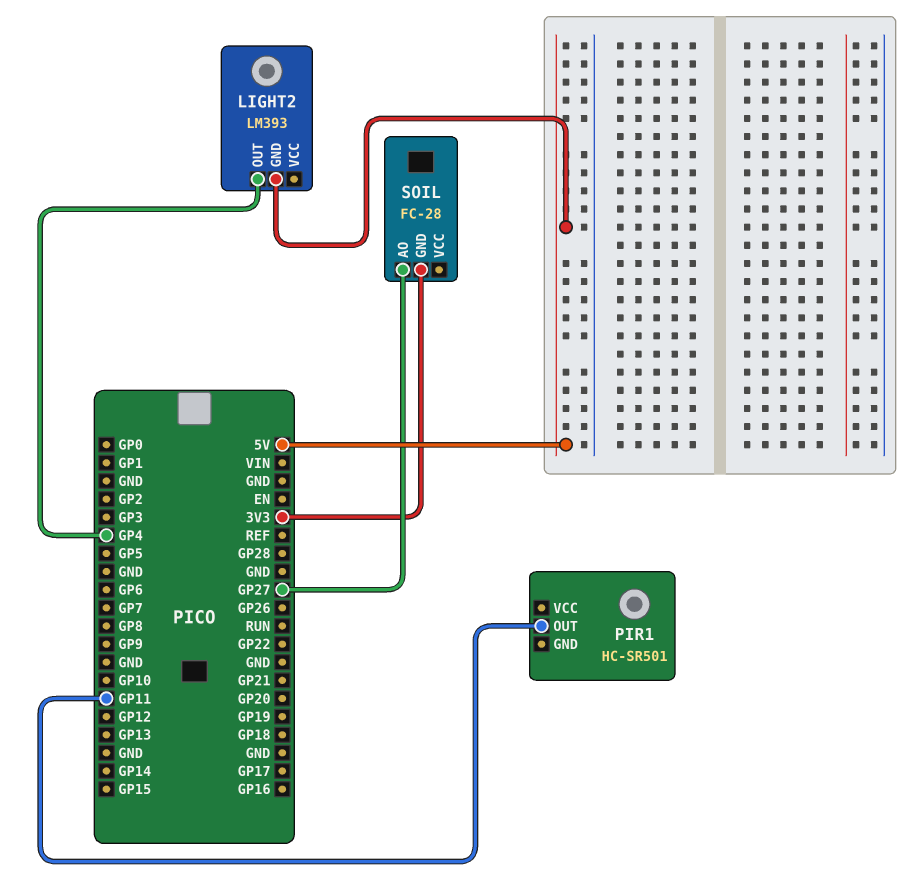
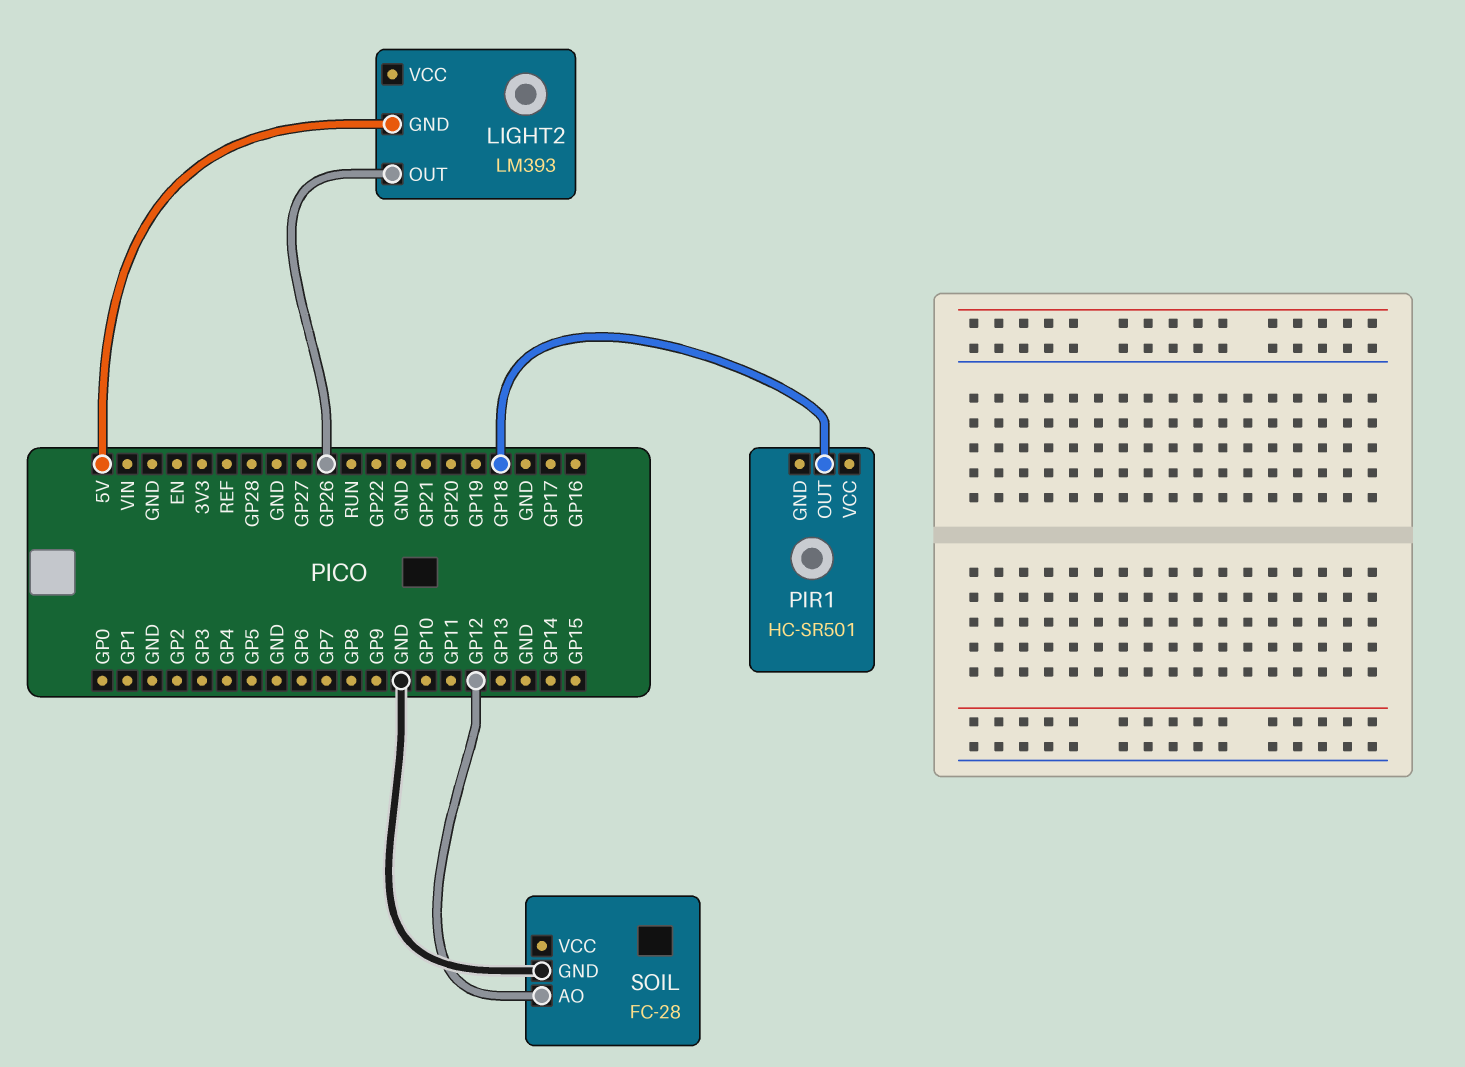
LIGHT2 pin OUT: GP4 -> GP26
PIR1 pin OUT: GP11 -> GP18
SOIL pin AO: GP27 -> GP12
SOIL pin GND: 3V3 -> GND

